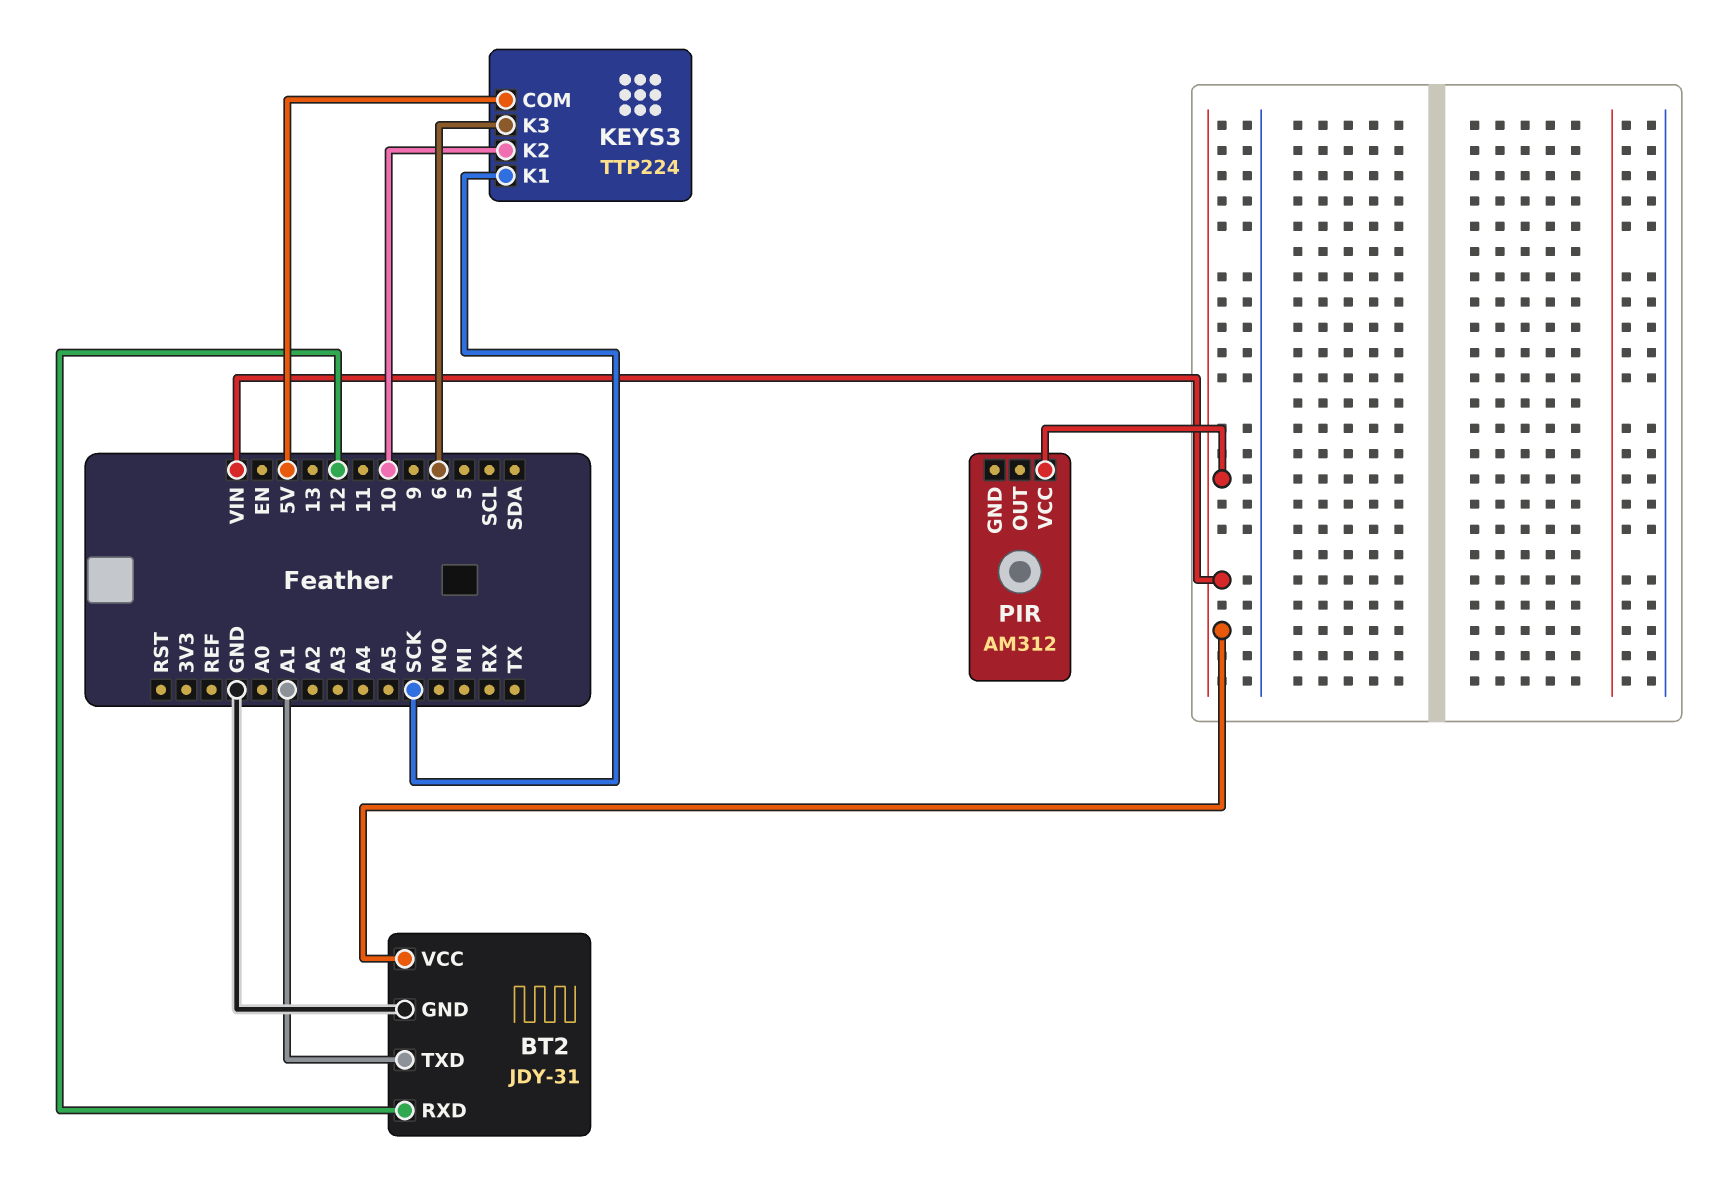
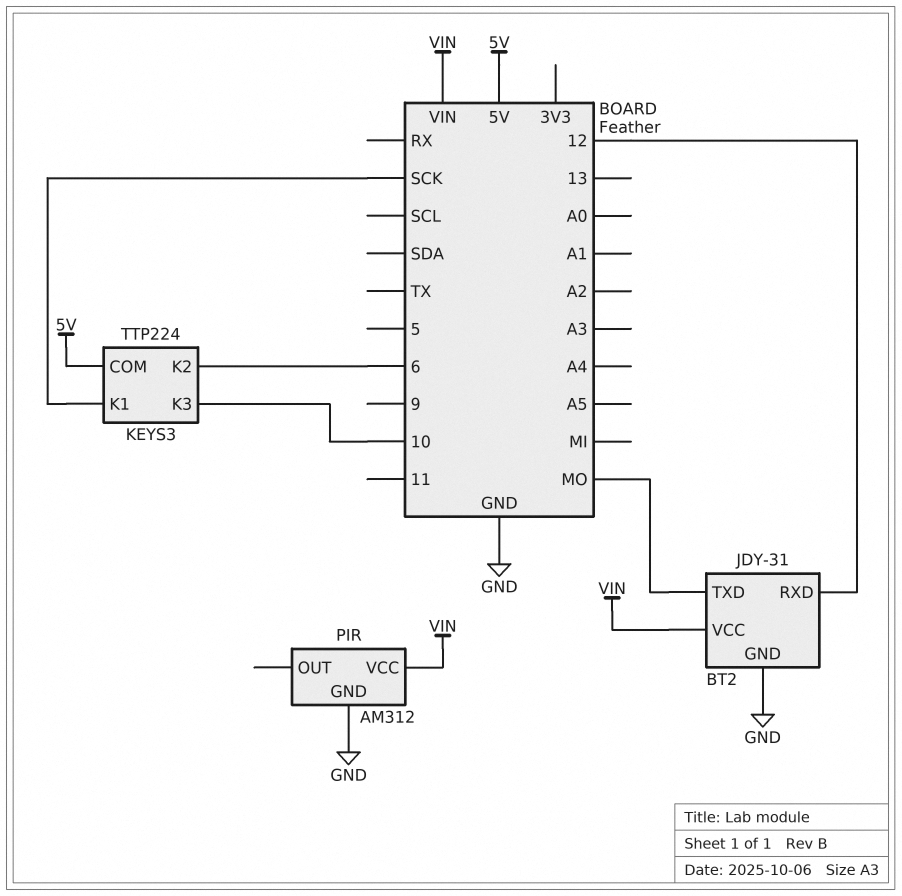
BT2 pin TXD: A1 -> MO
KEYS3 pin K2: 10 -> 6
KEYS3 pin K3: 6 -> 10
PIR pin GND: none -> GND

